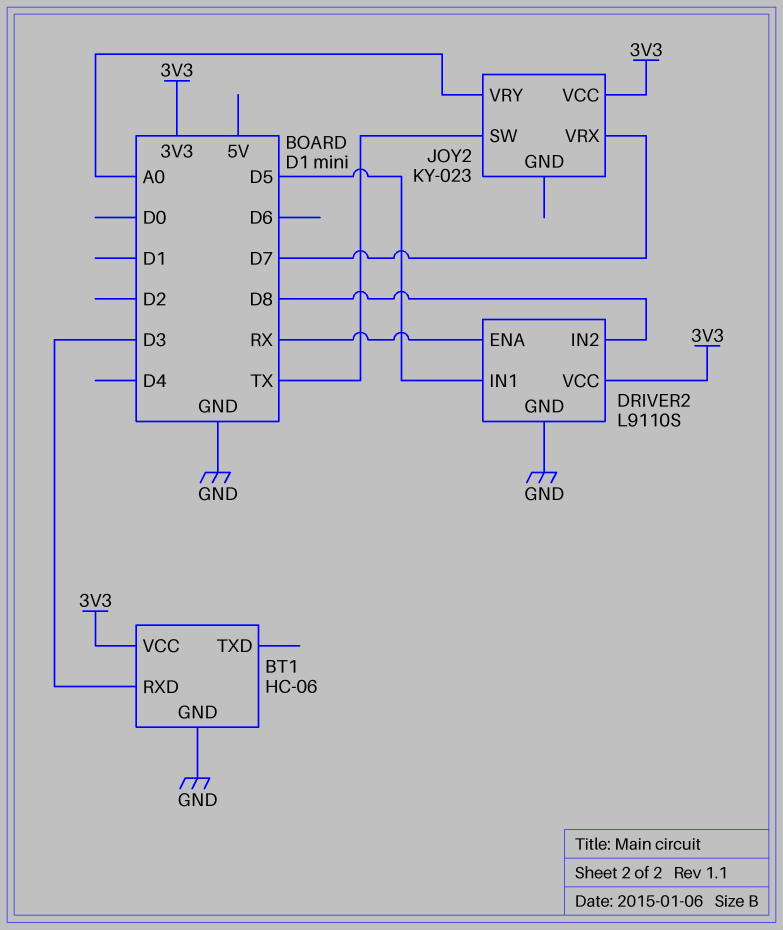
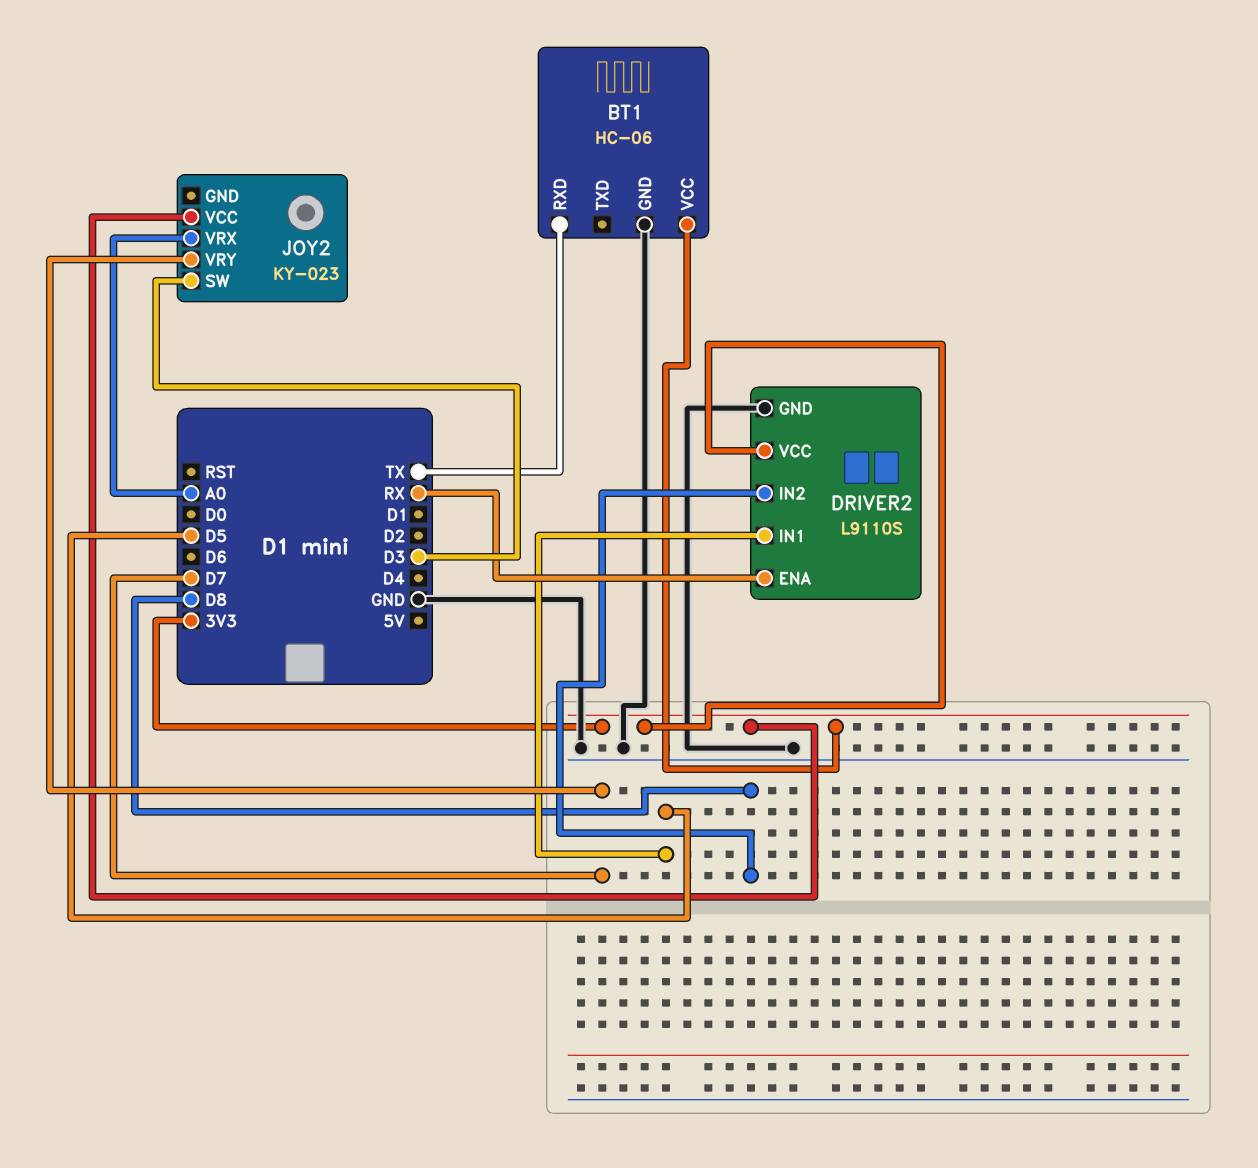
BT1 pin RXD: D3 -> TX
JOY2 pin SW: TX -> D3
JOY2 pin VRX: D7 -> A0
JOY2 pin VRY: A0 -> D7

